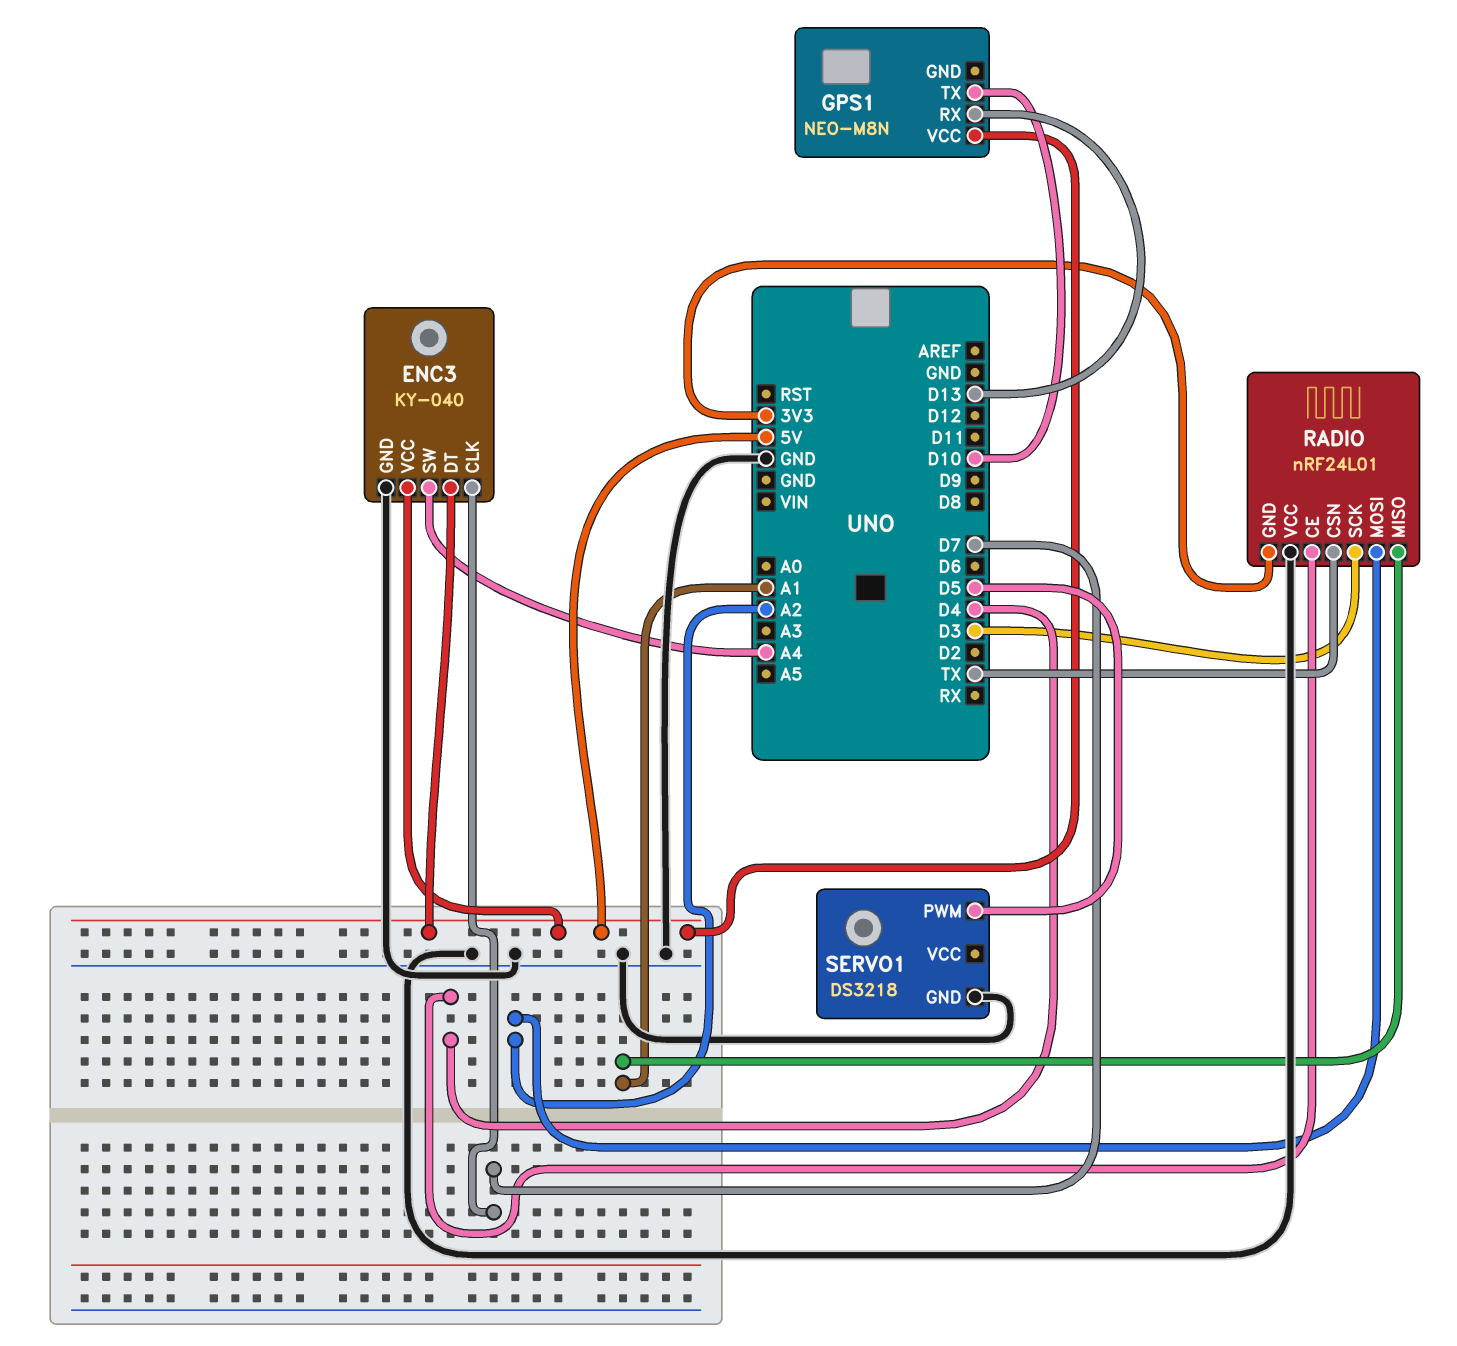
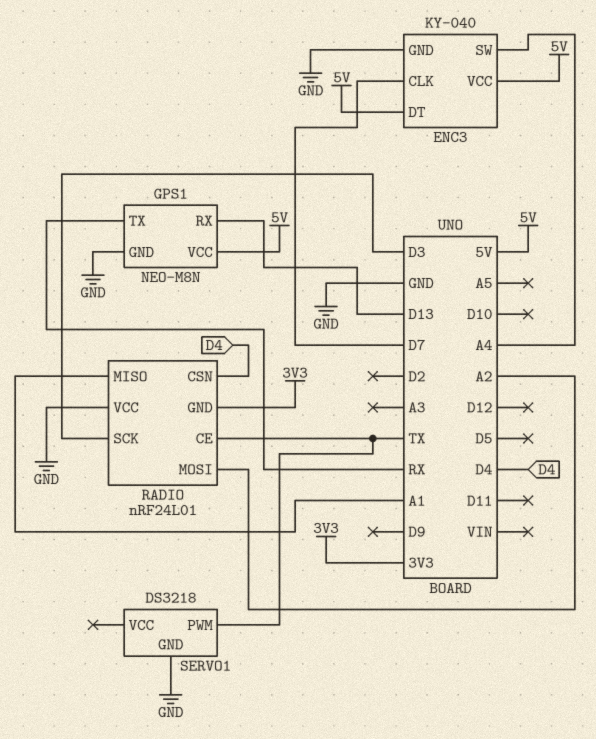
GPS1 pin GND: none -> GND
GPS1 pin TX: D10 -> RX
RADIO pin CE: D4 -> TX
RADIO pin CSN: TX -> D4
SERVO1 pin PWM: D5 -> TX

